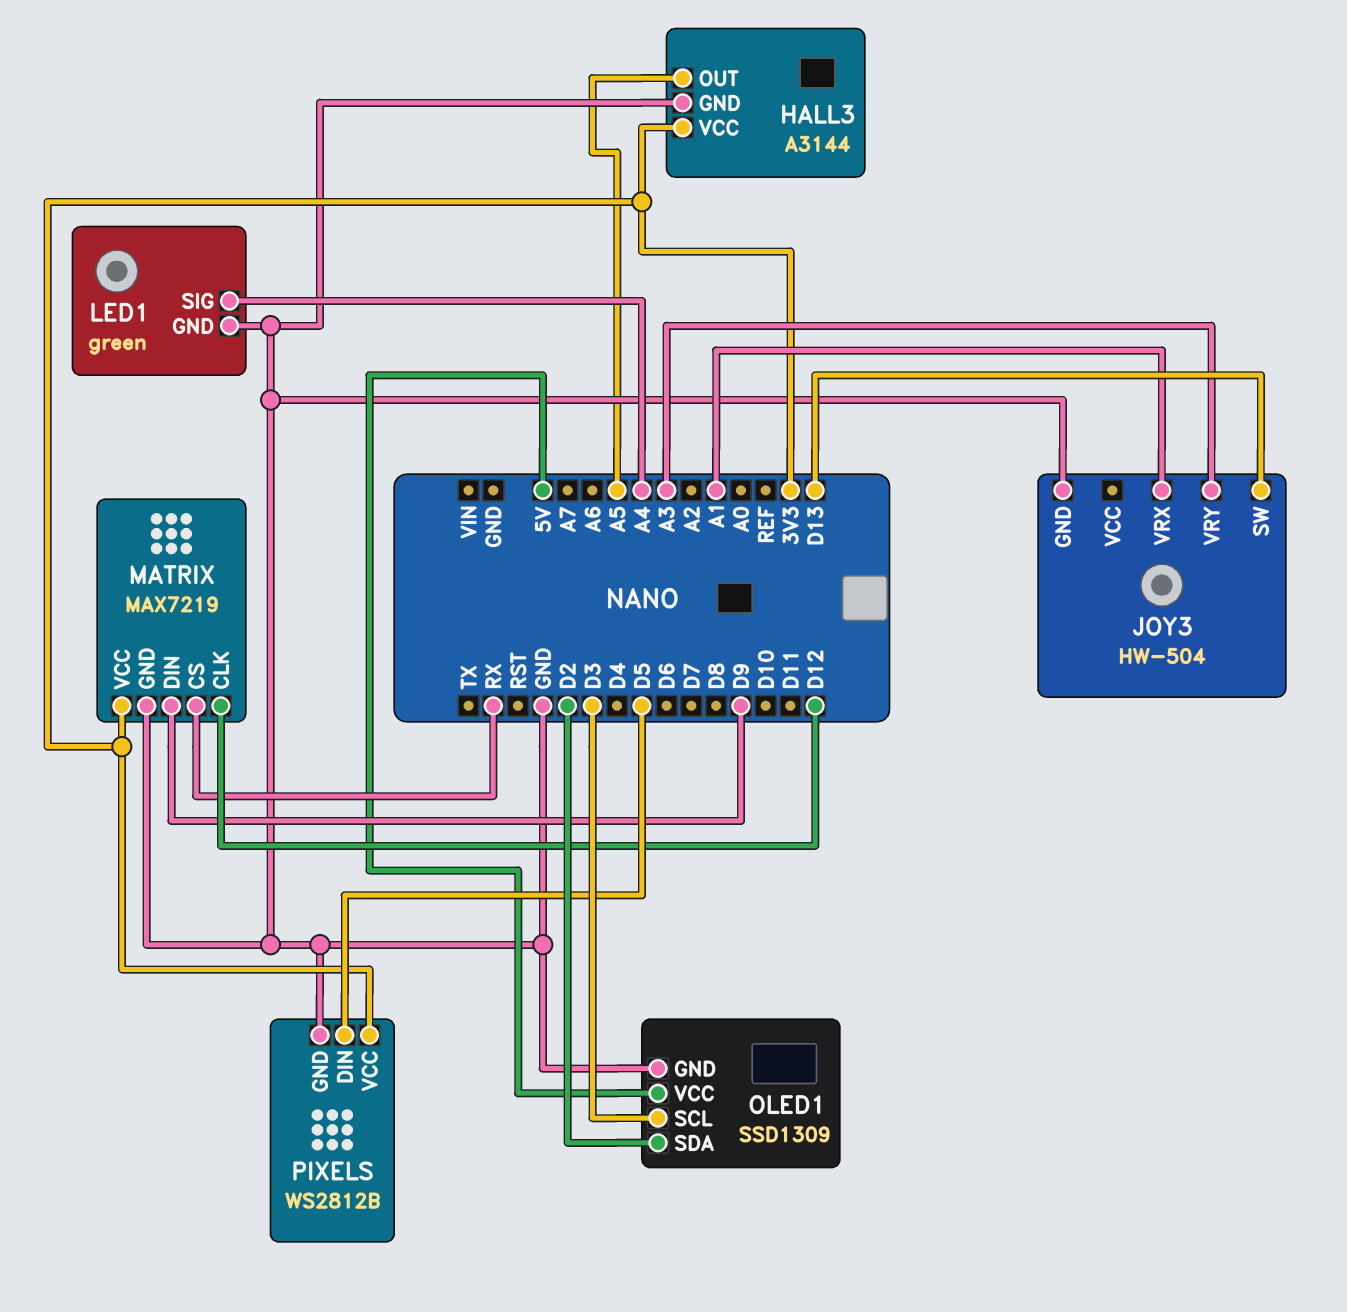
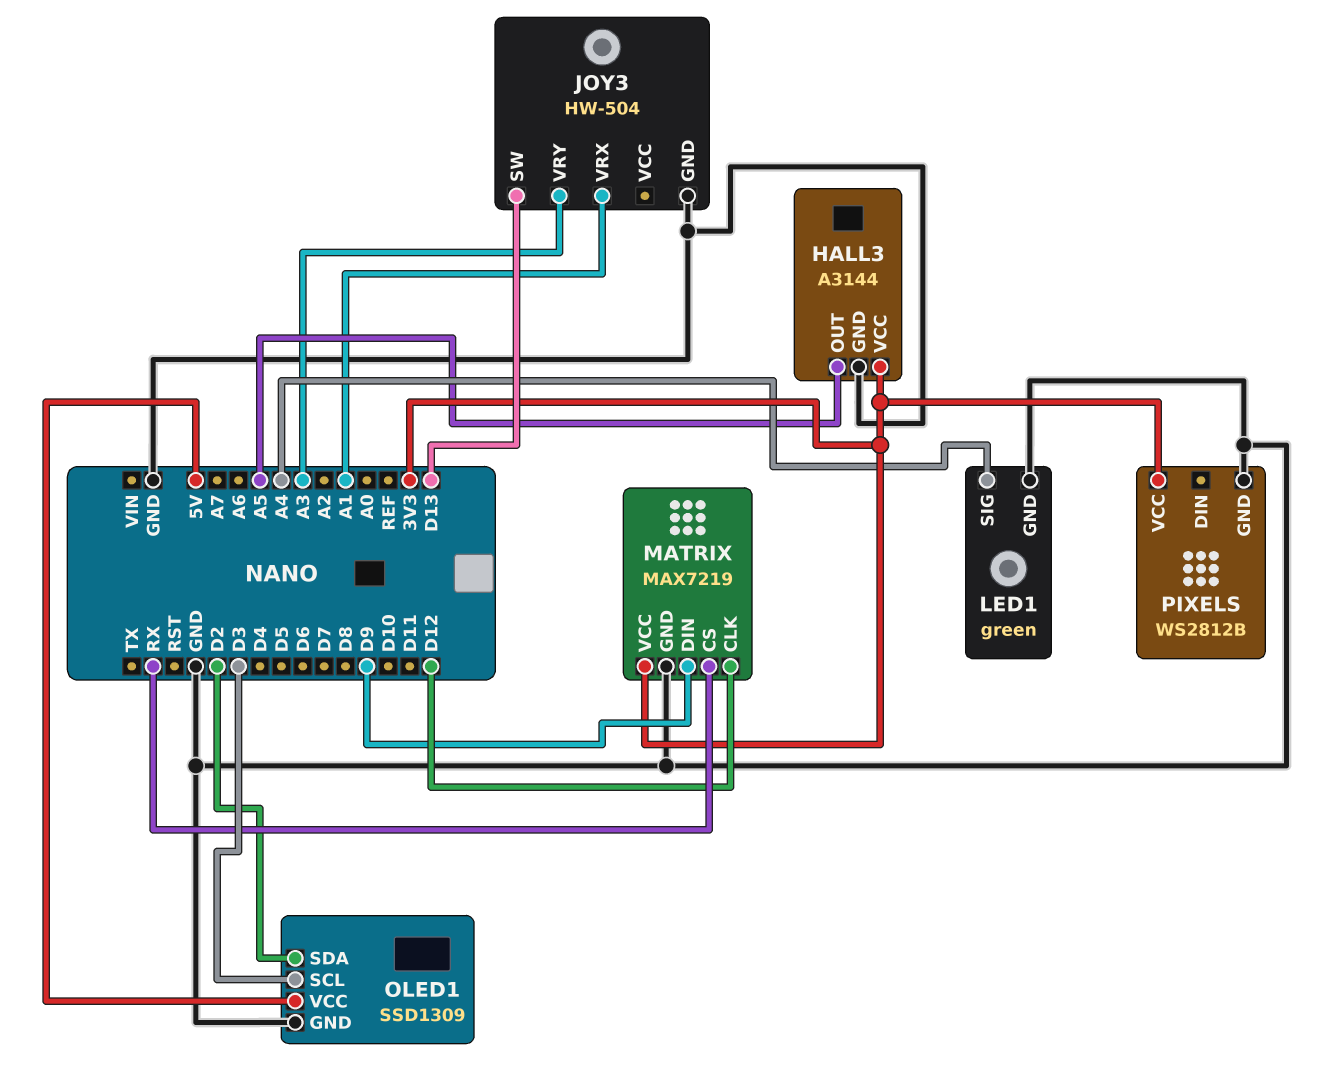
PIXELS pin DIN: D5 -> none

